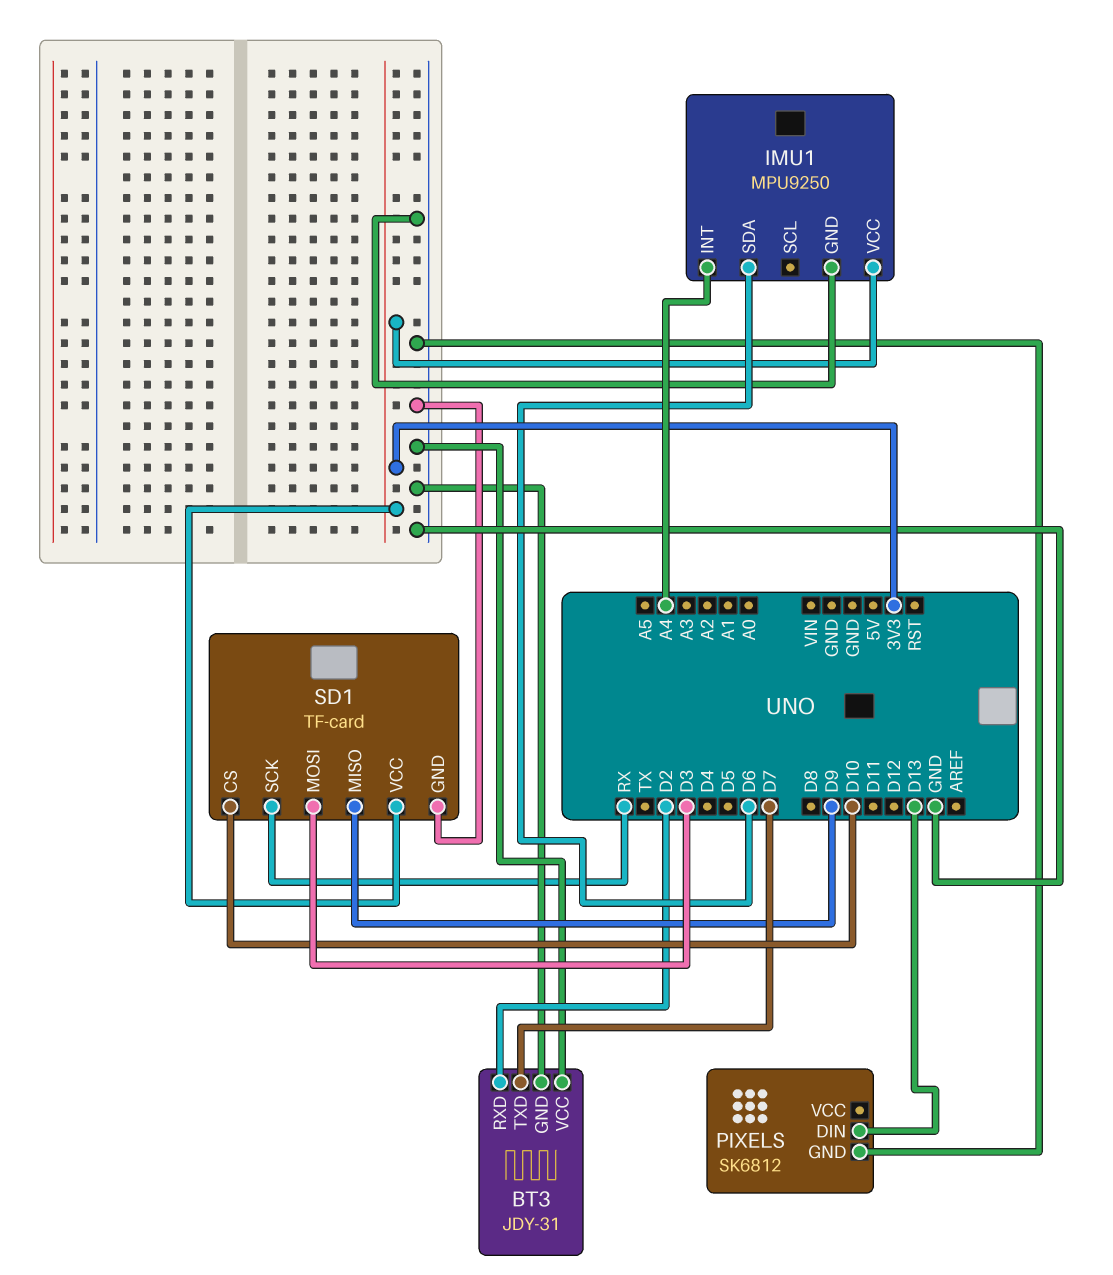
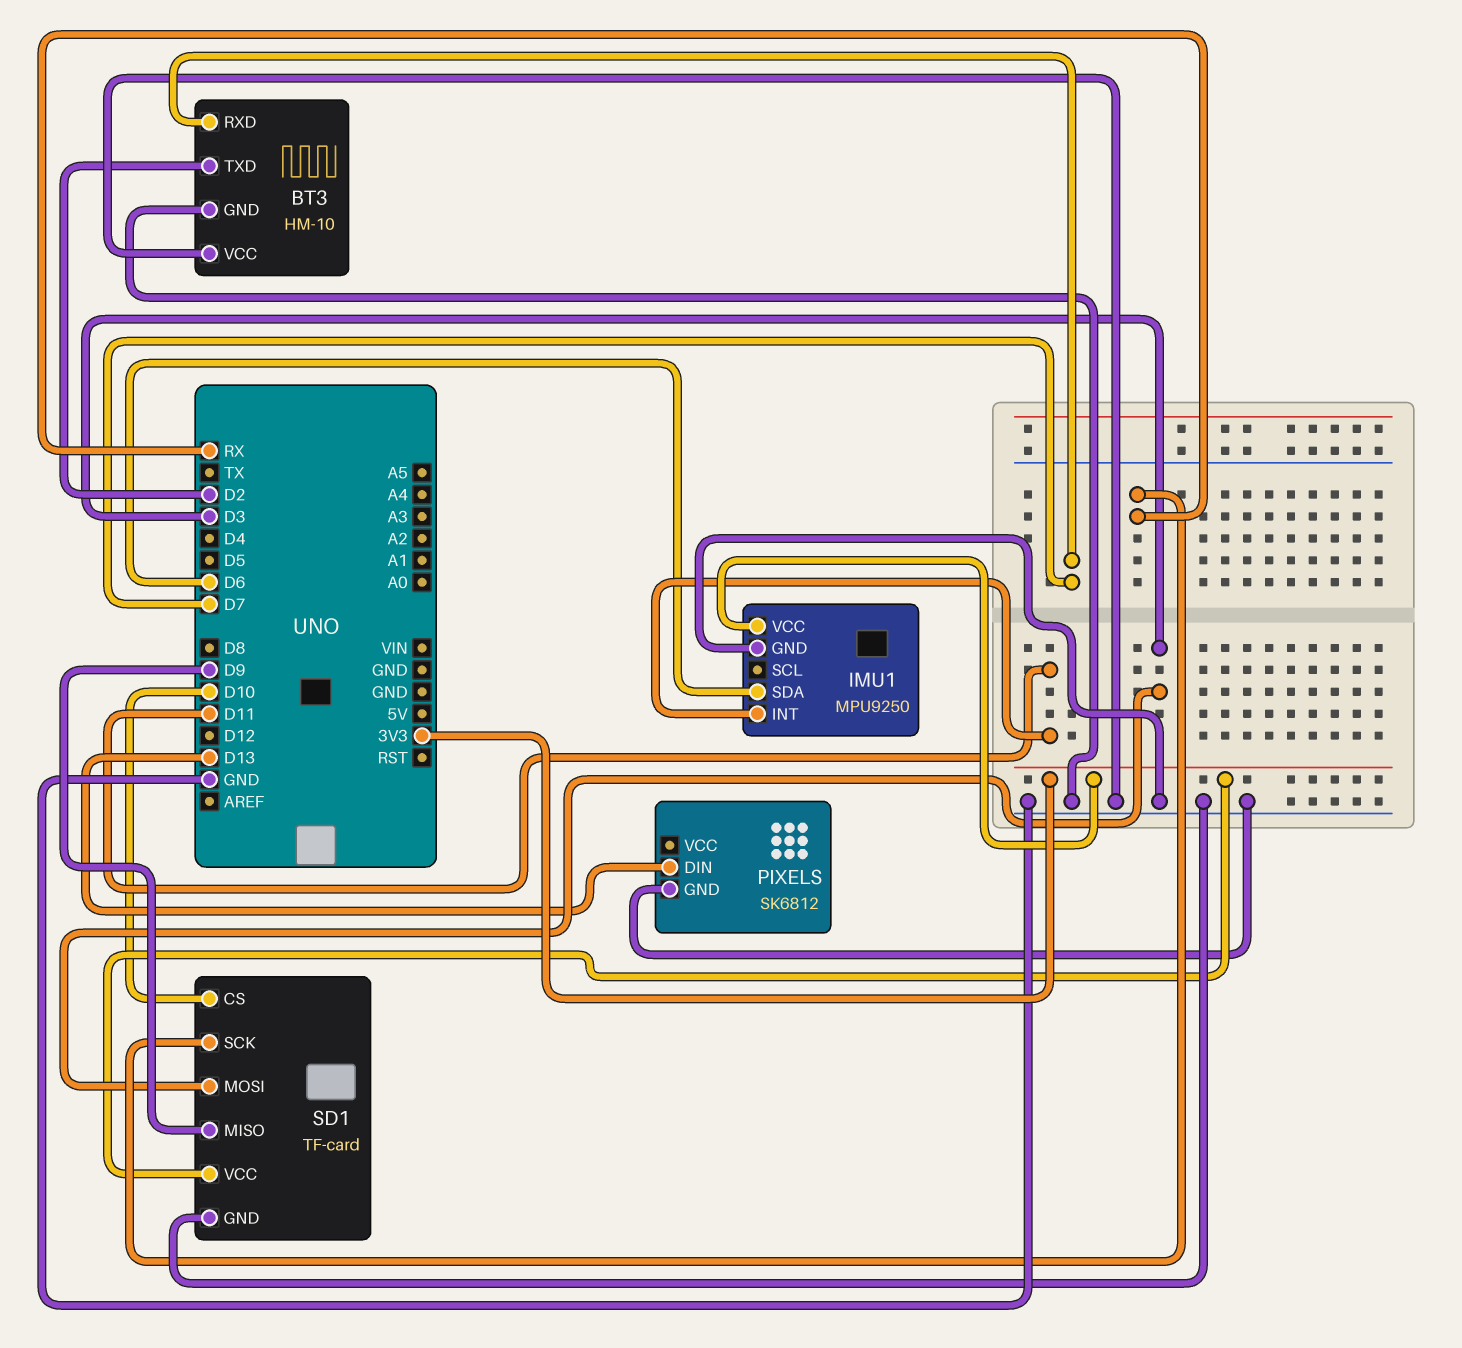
BT3: JDY-31 -> HM-10
BT3 pin RXD: D2 -> D7
BT3 pin TXD: D7 -> D2
IMU1 pin INT: A4 -> D11

